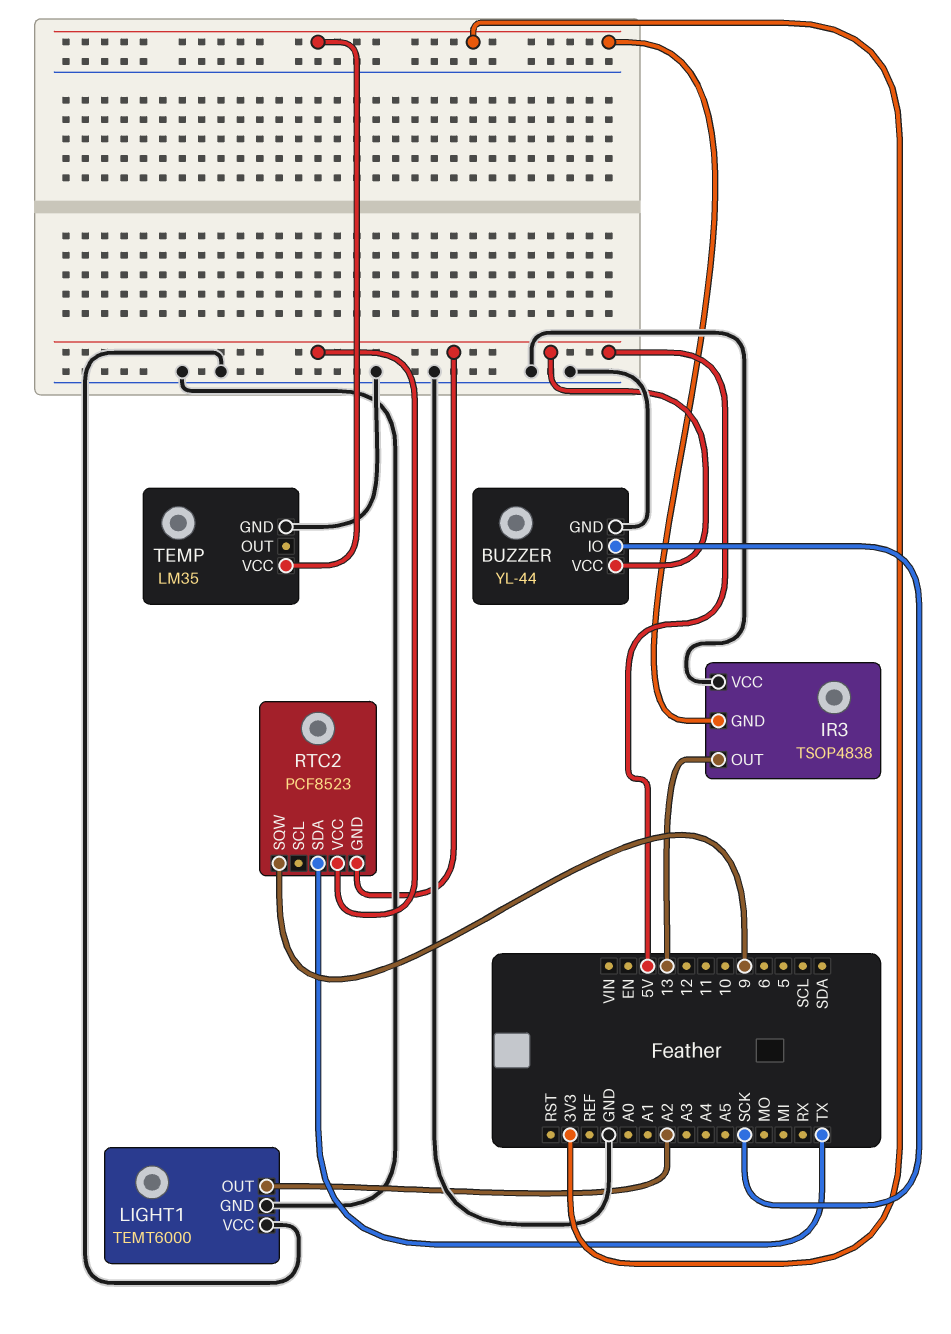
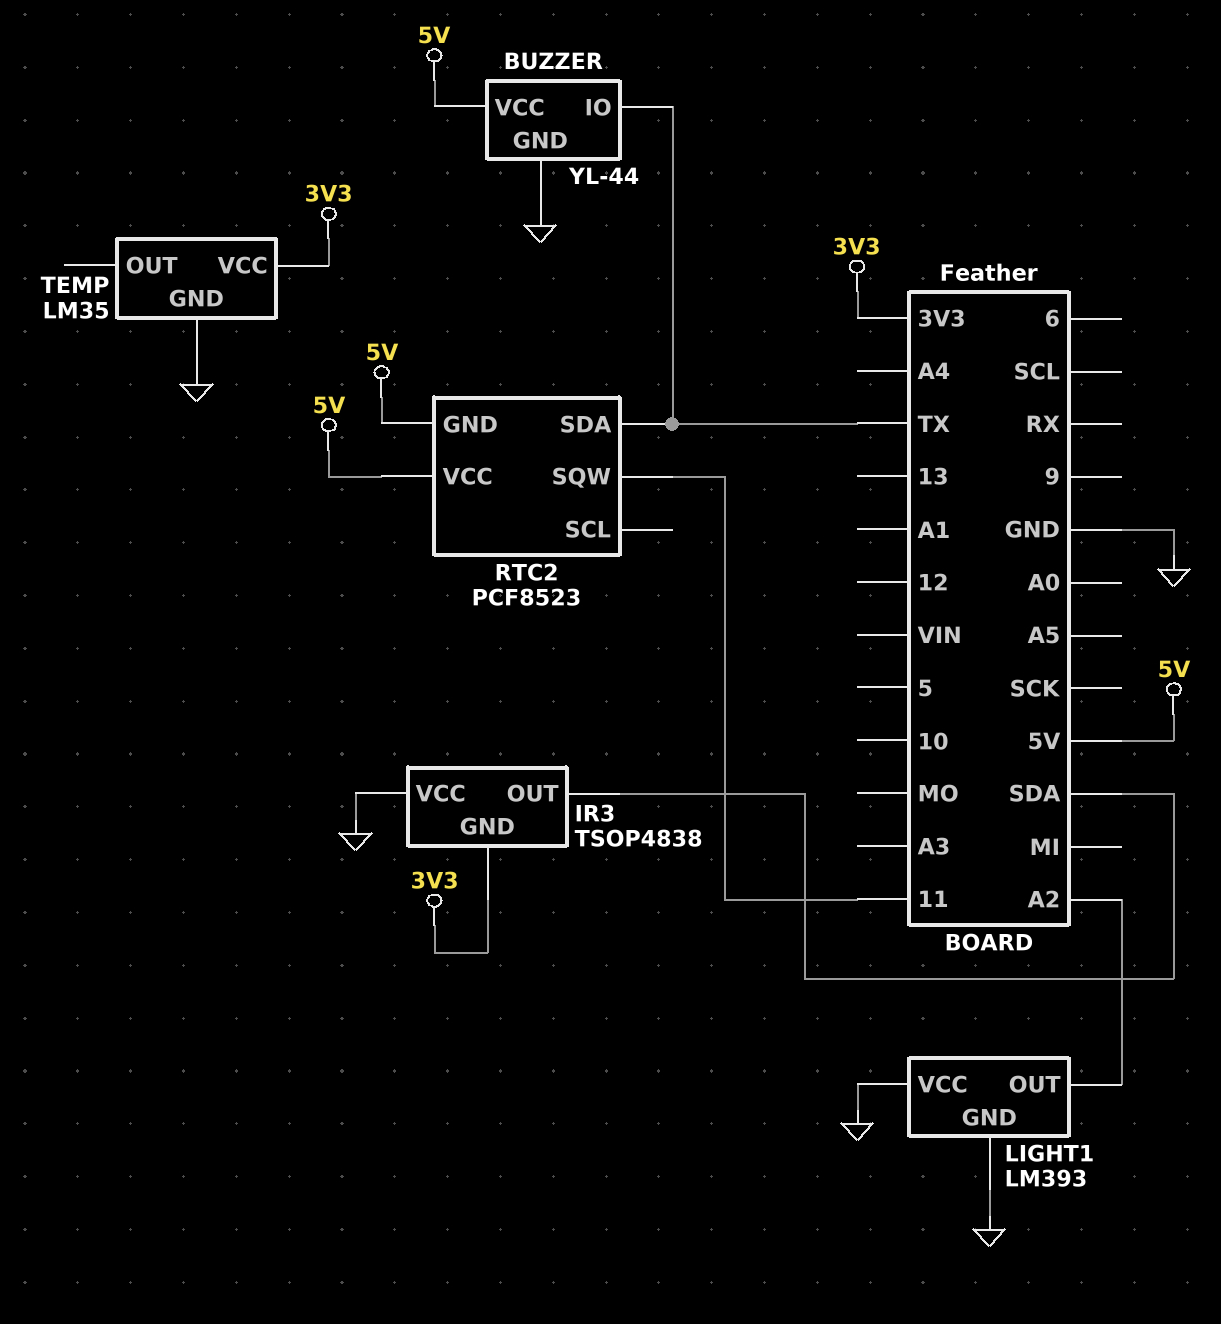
BUZZER pin IO: SCK -> TX
IR3 pin OUT: 13 -> SDA
LIGHT1: TEMT6000 -> LM393
RTC2 pin SQW: 9 -> 11

